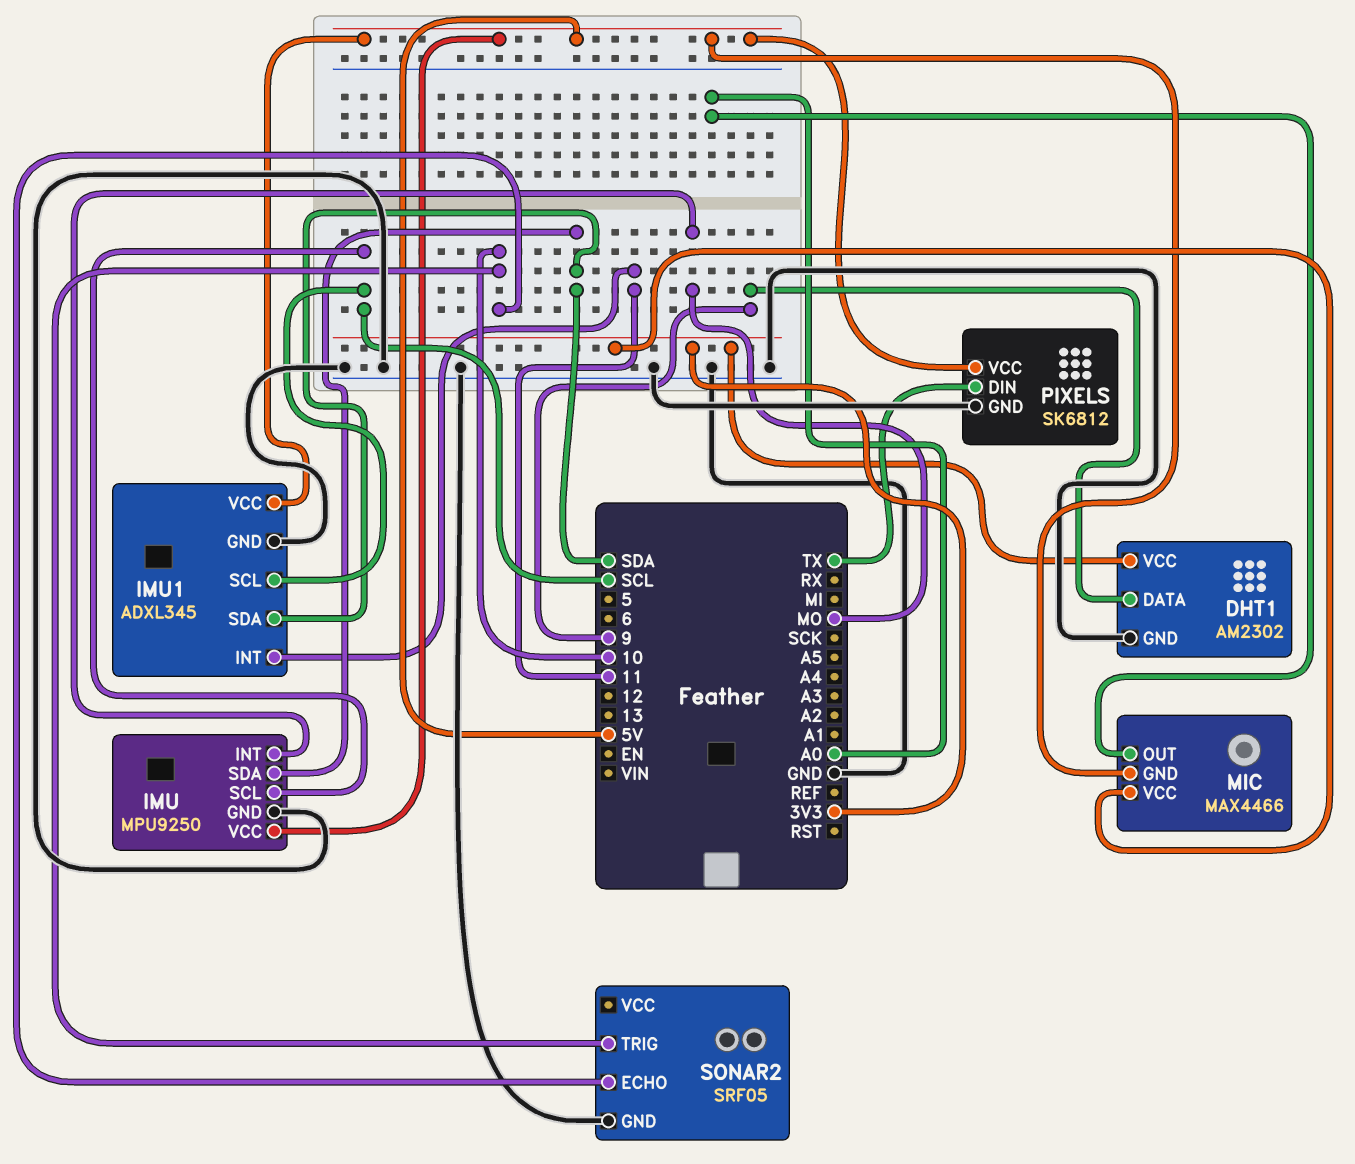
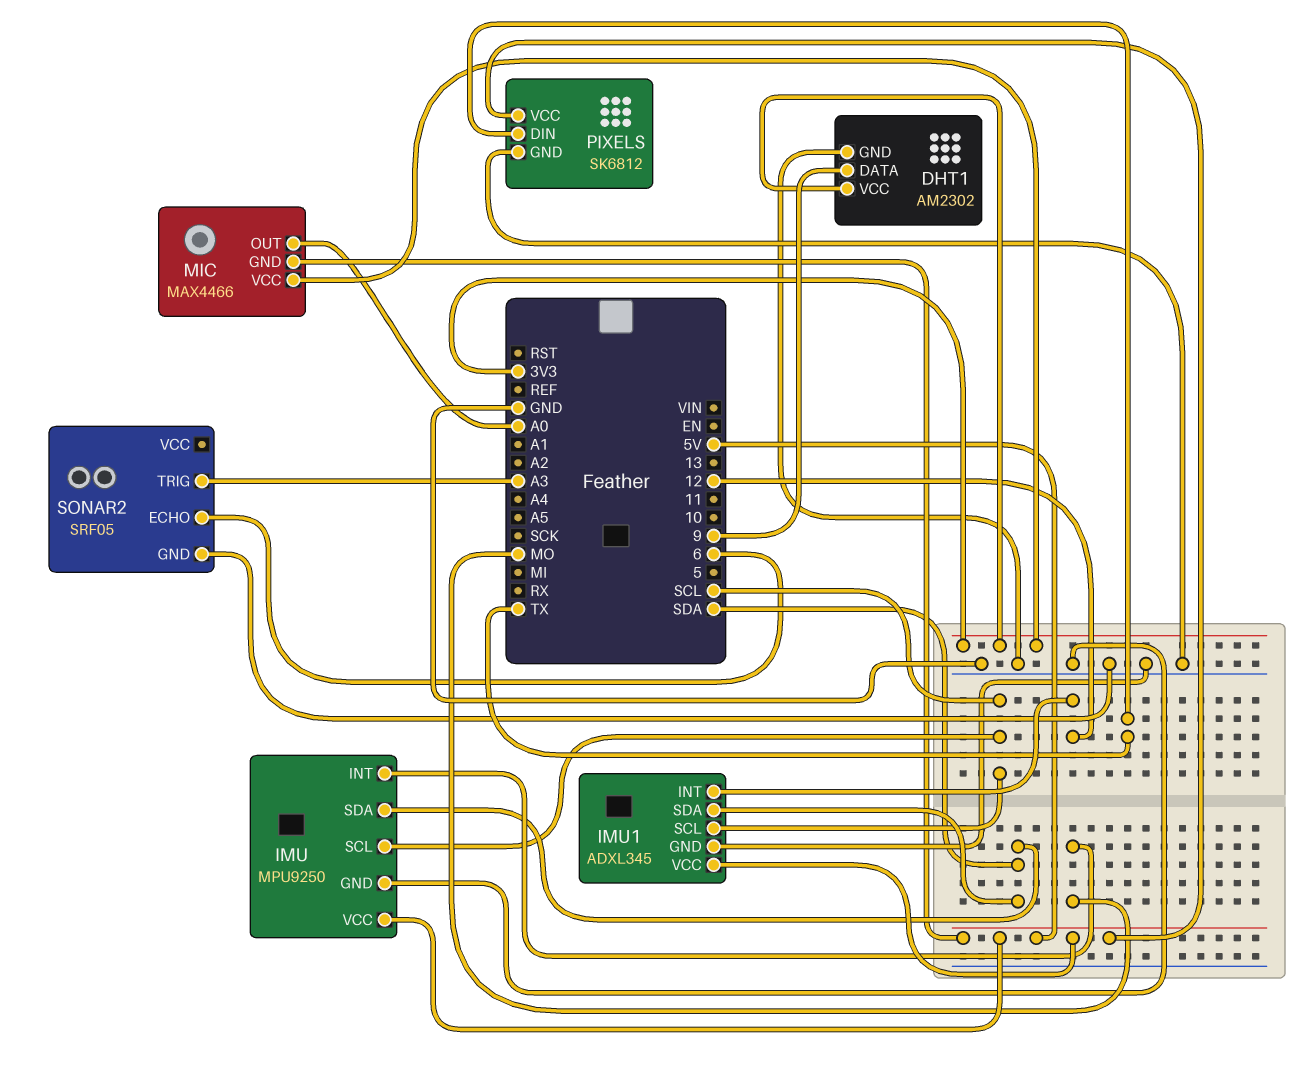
IMU1 pin INT: 11 -> 12
SONAR2 pin ECHO: 10 -> 6
SONAR2 pin TRIG: 10 -> A3

